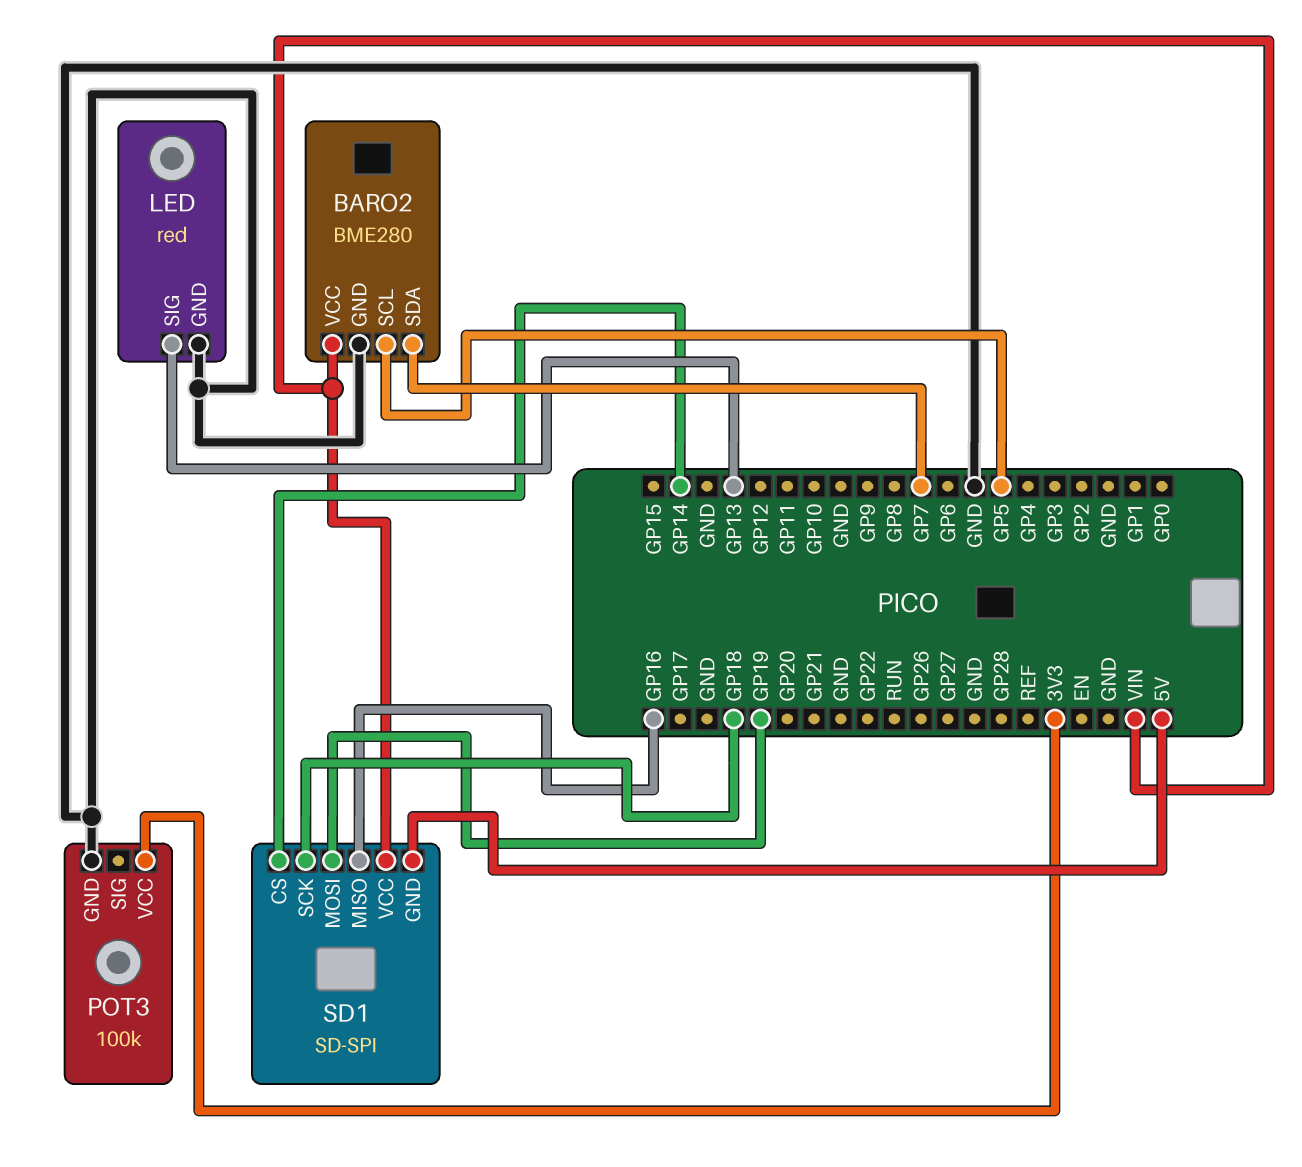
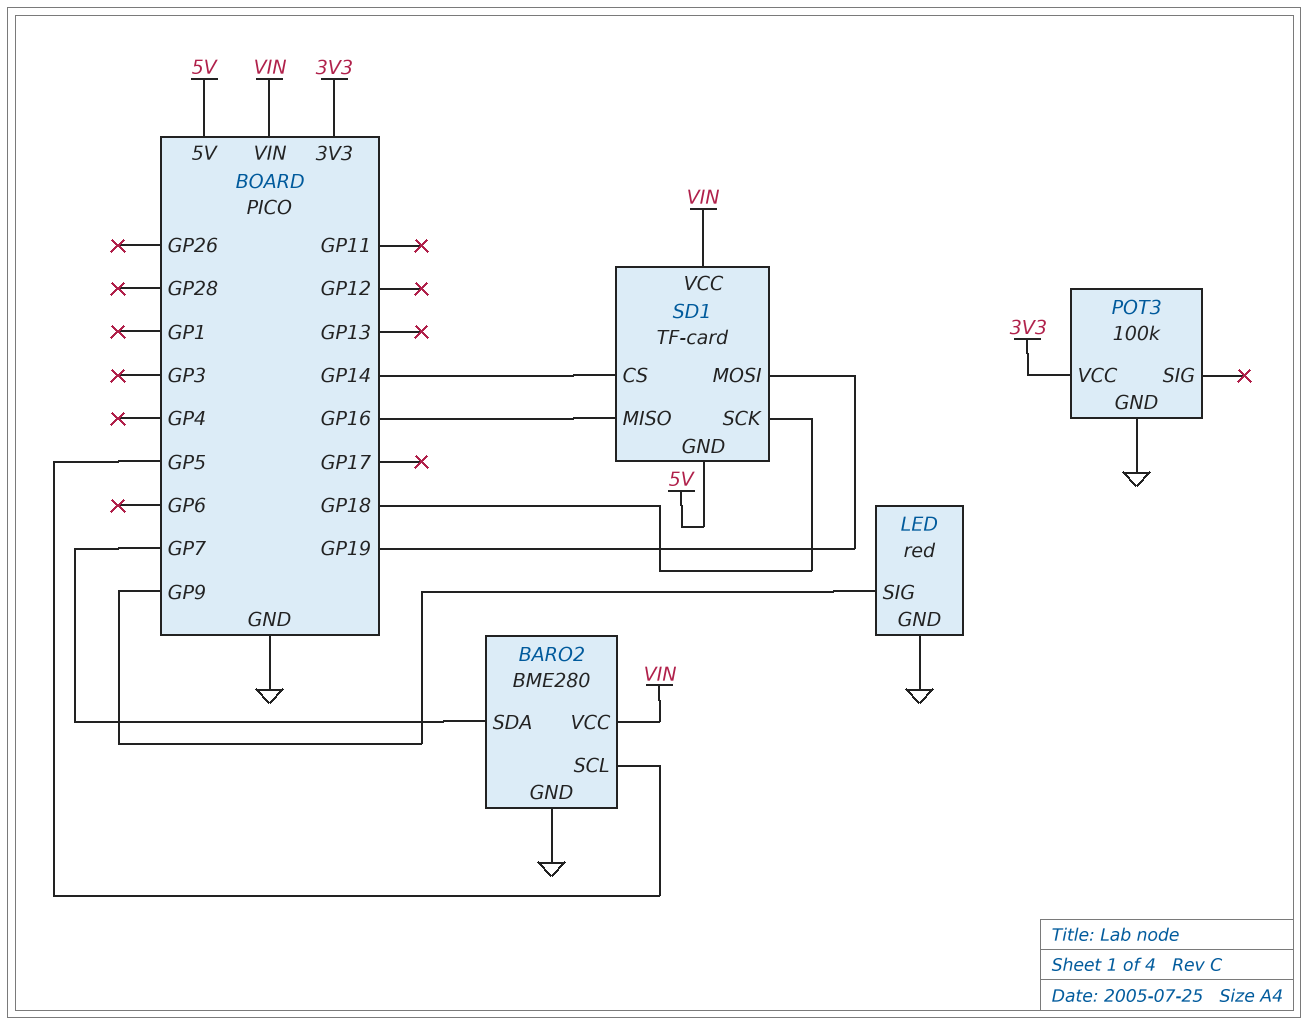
LED pin SIG: GP13 -> GP9
SD1: SD-SPI -> TF-card

